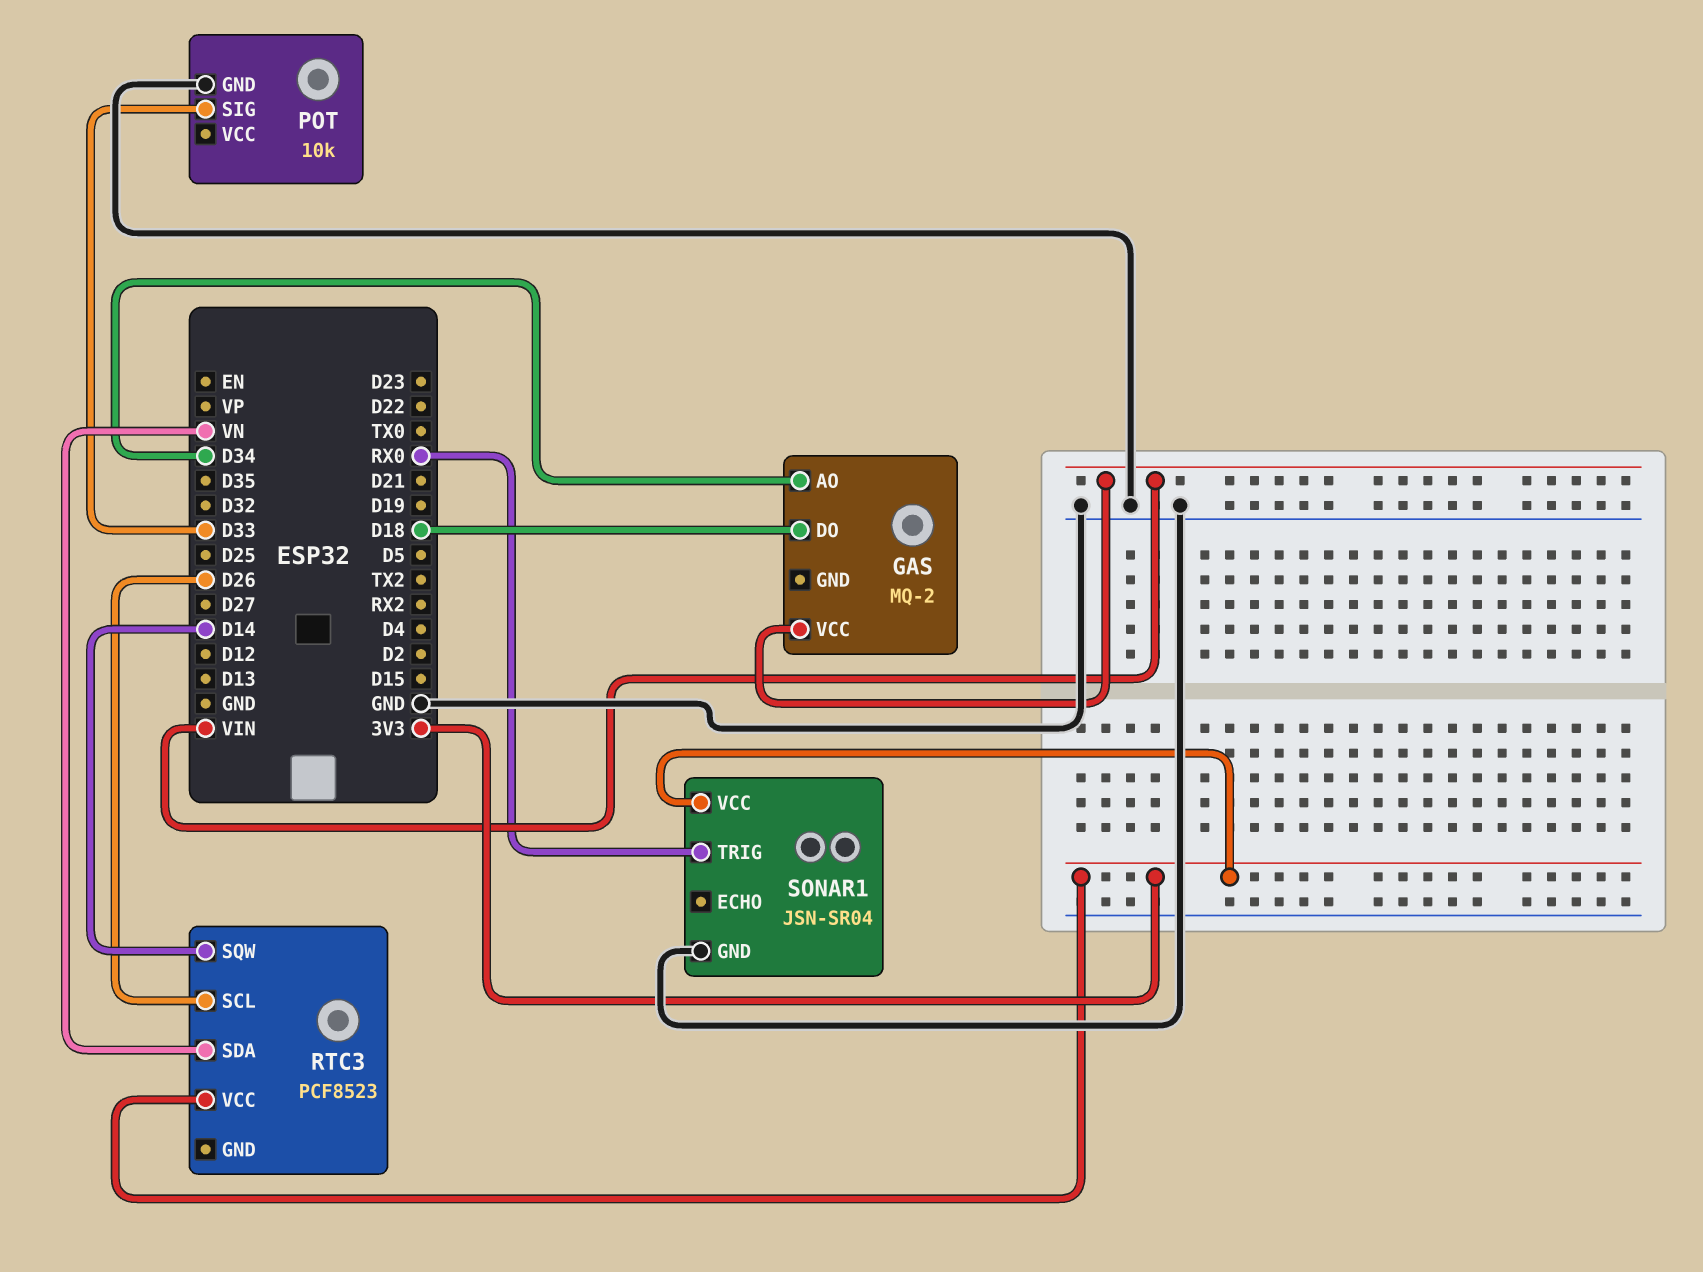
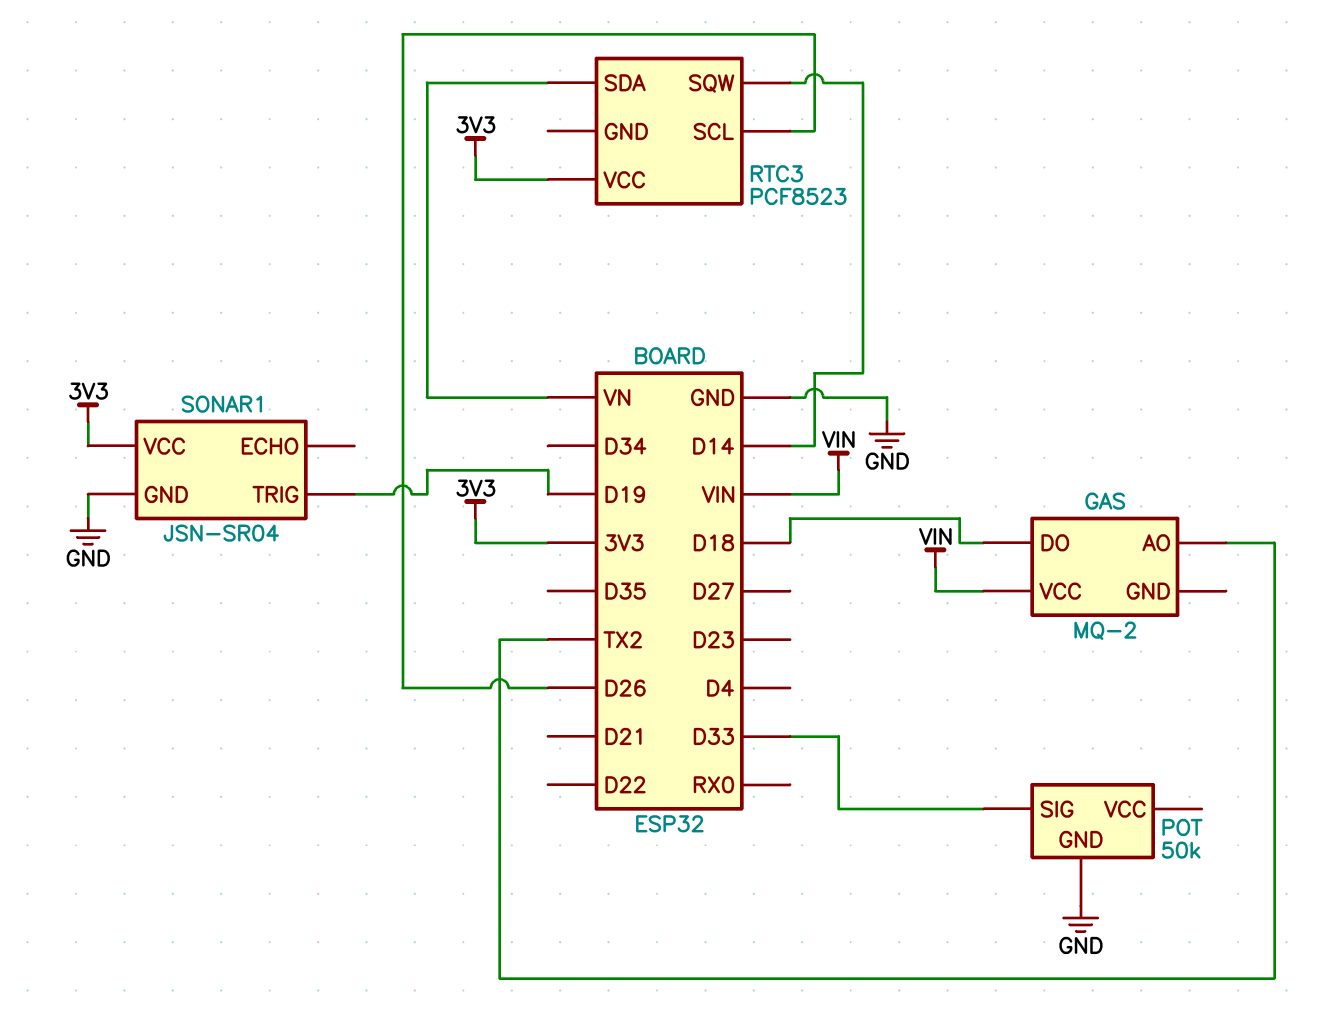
GAS pin AO: D34 -> TX2
POT: 10k -> 50k
SONAR1 pin TRIG: RX0 -> D19

